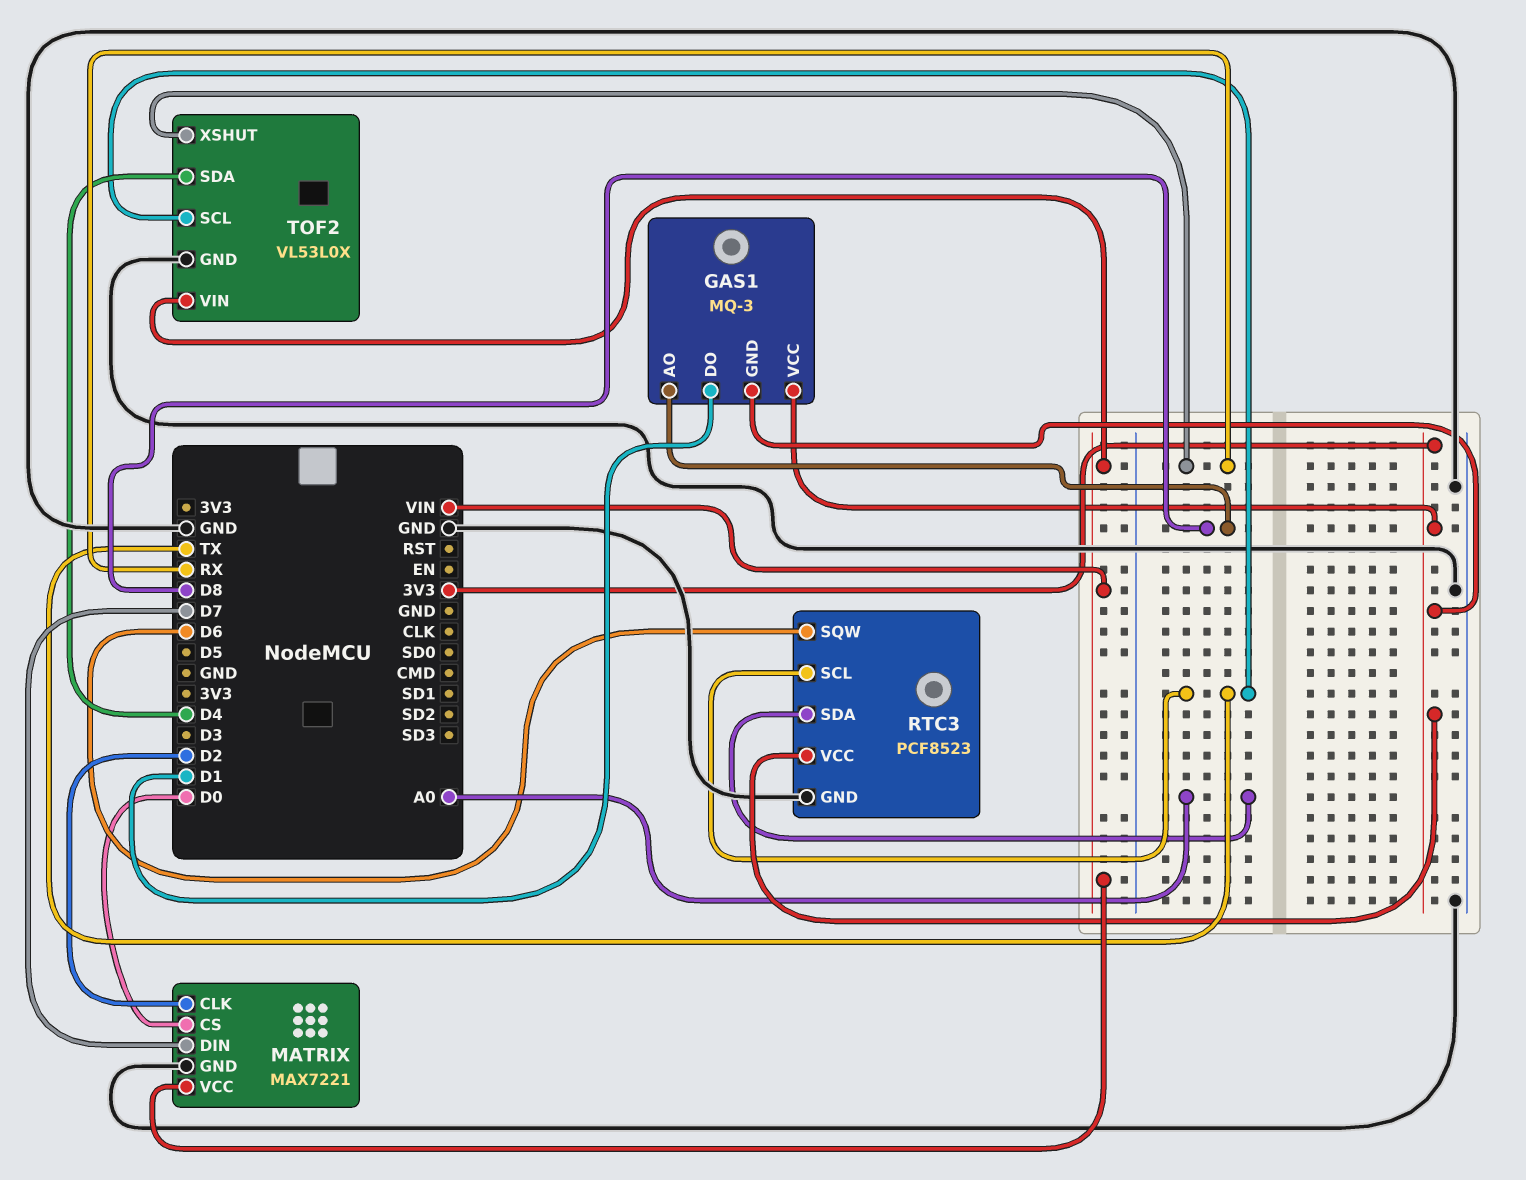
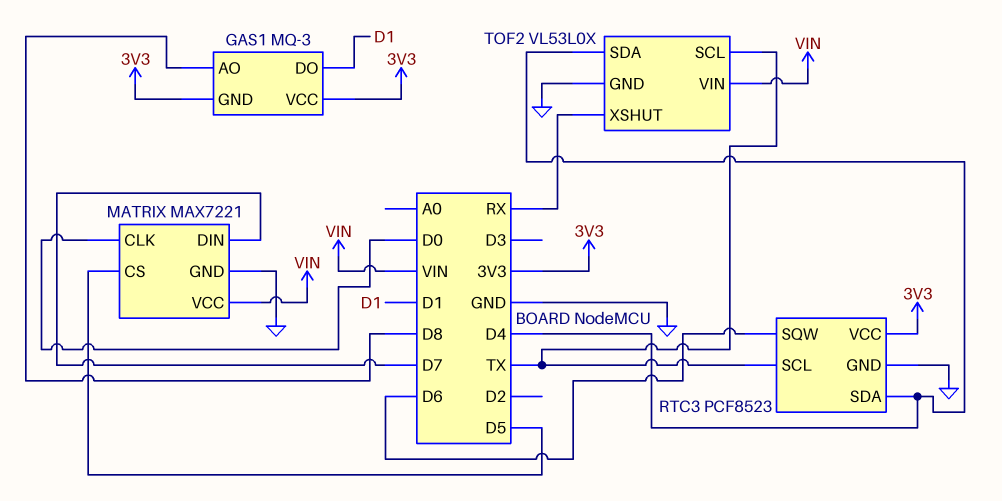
MATRIX pin CLK: D2 -> D0
MATRIX pin CS: D0 -> D5
RTC3 pin SDA: A0 -> D4

